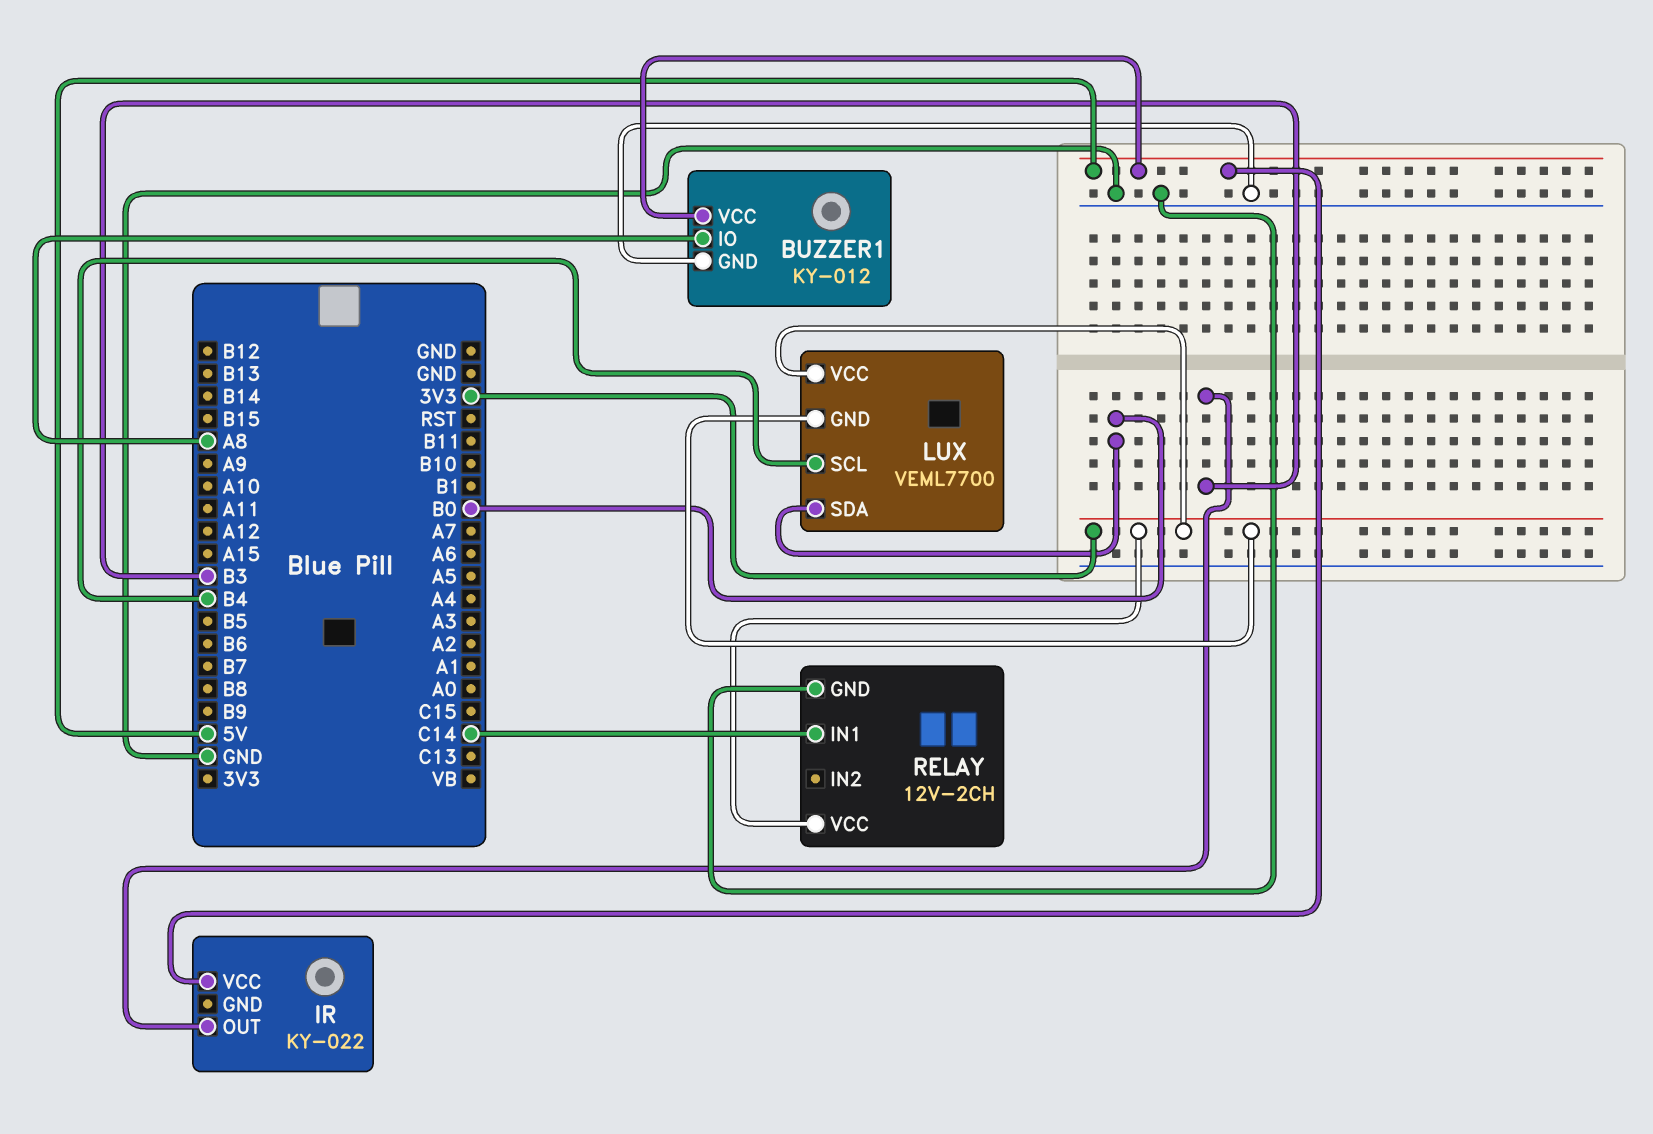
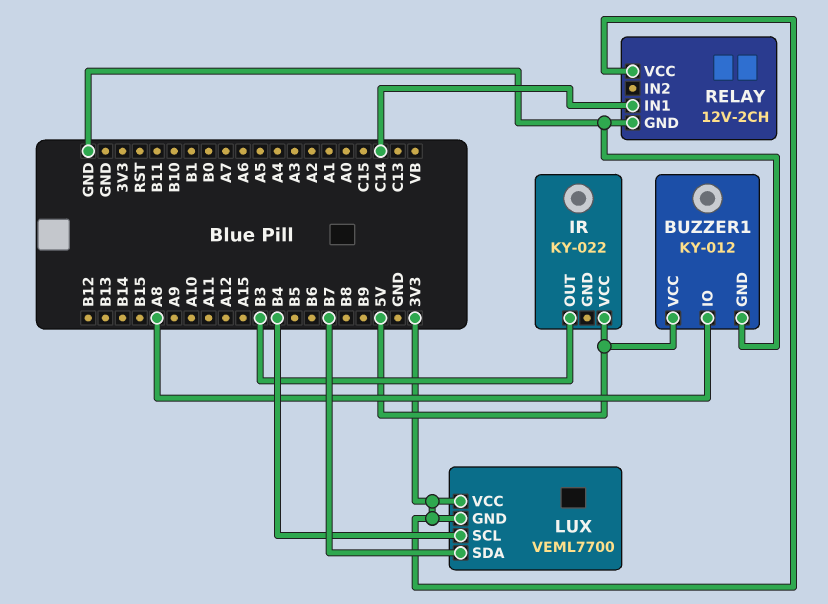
LUX pin SDA: B0 -> B7

